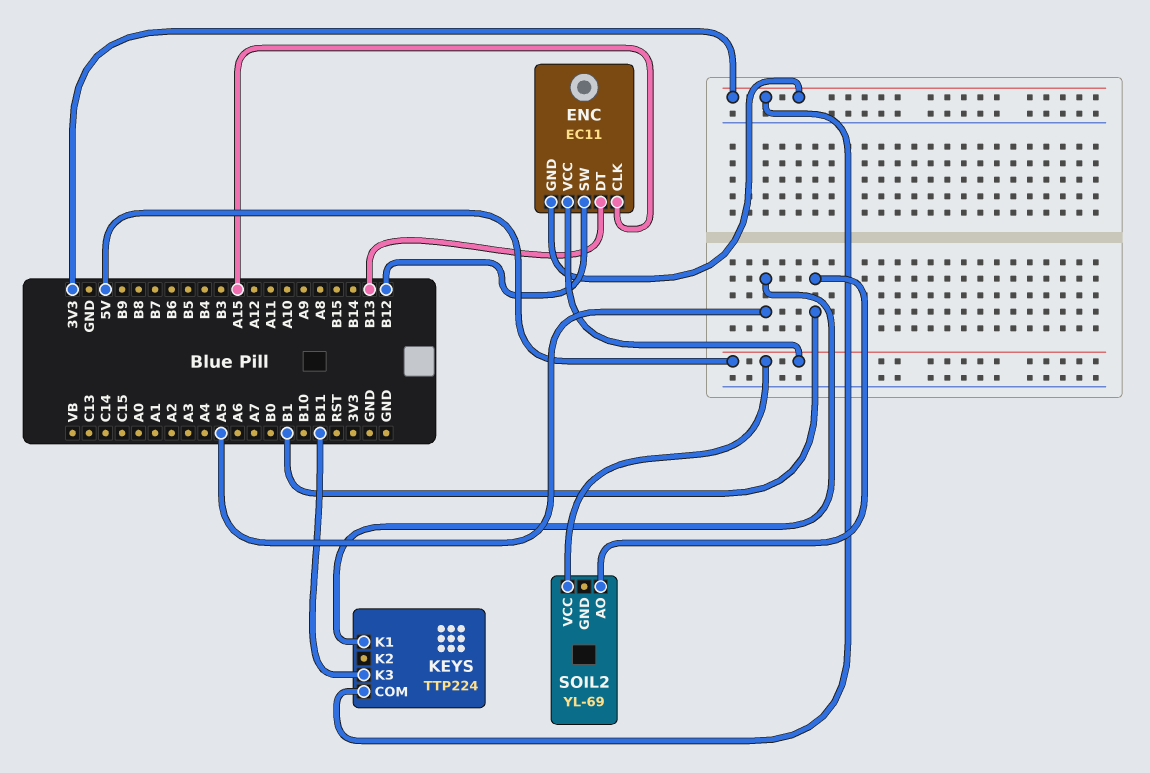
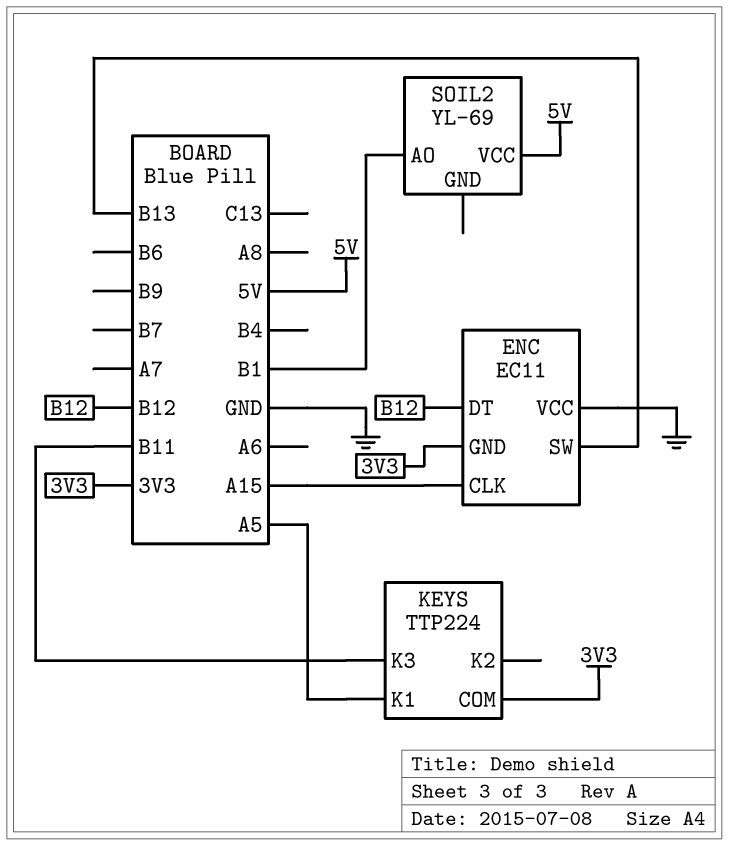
ENC pin DT: B13 -> B12
ENC pin SW: B12 -> B13
ENC pin VCC: 5V -> GND

